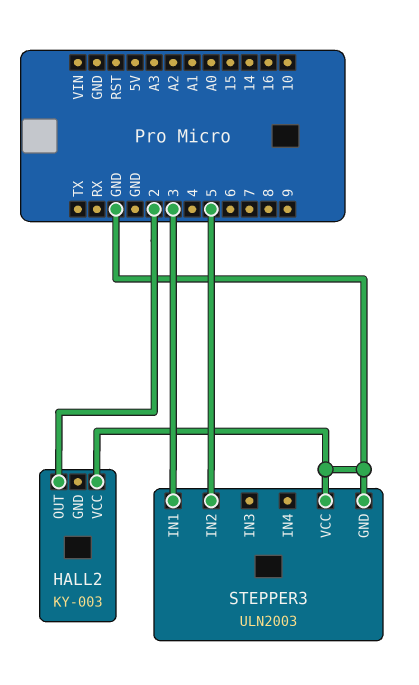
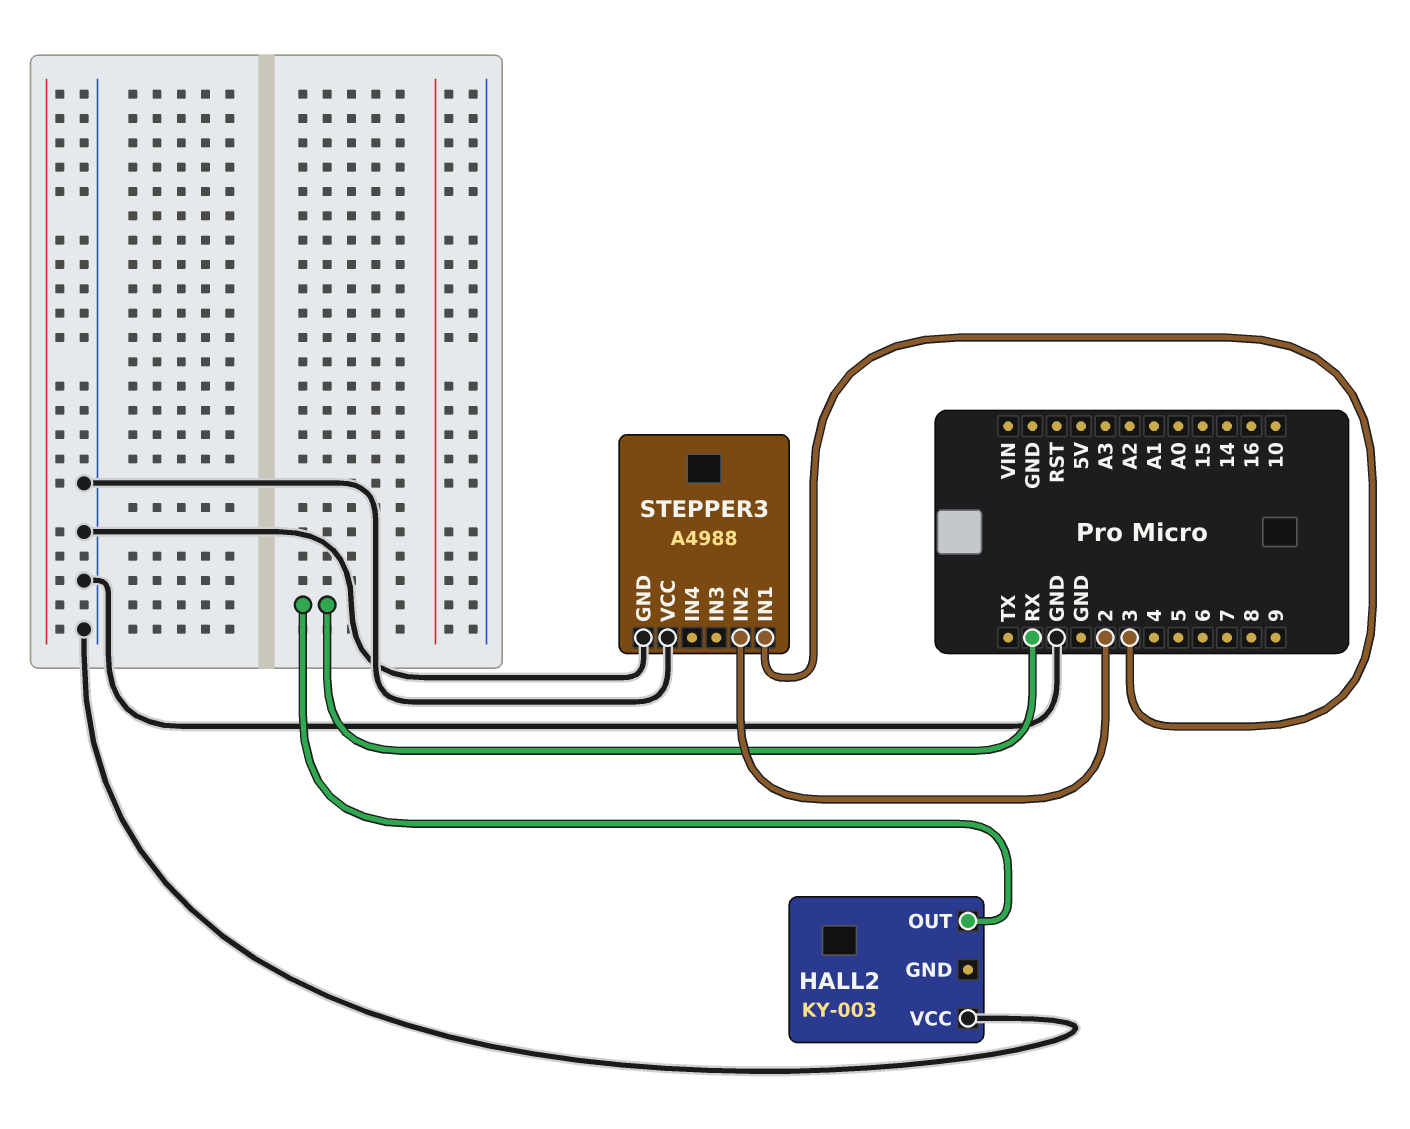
HALL2 pin OUT: 2 -> RX
STEPPER3: ULN2003 -> A4988
STEPPER3 pin IN2: 5 -> 2

